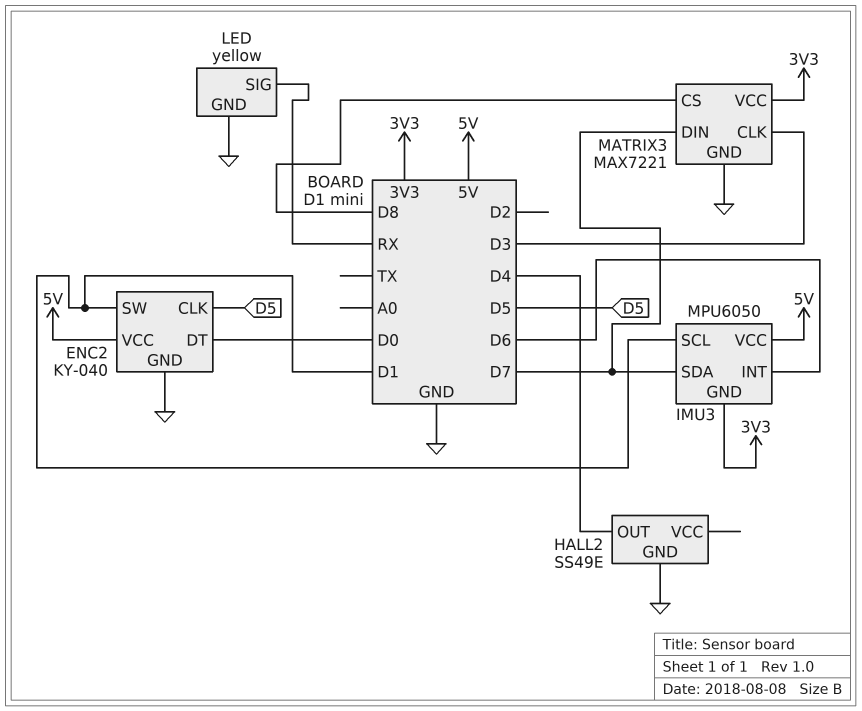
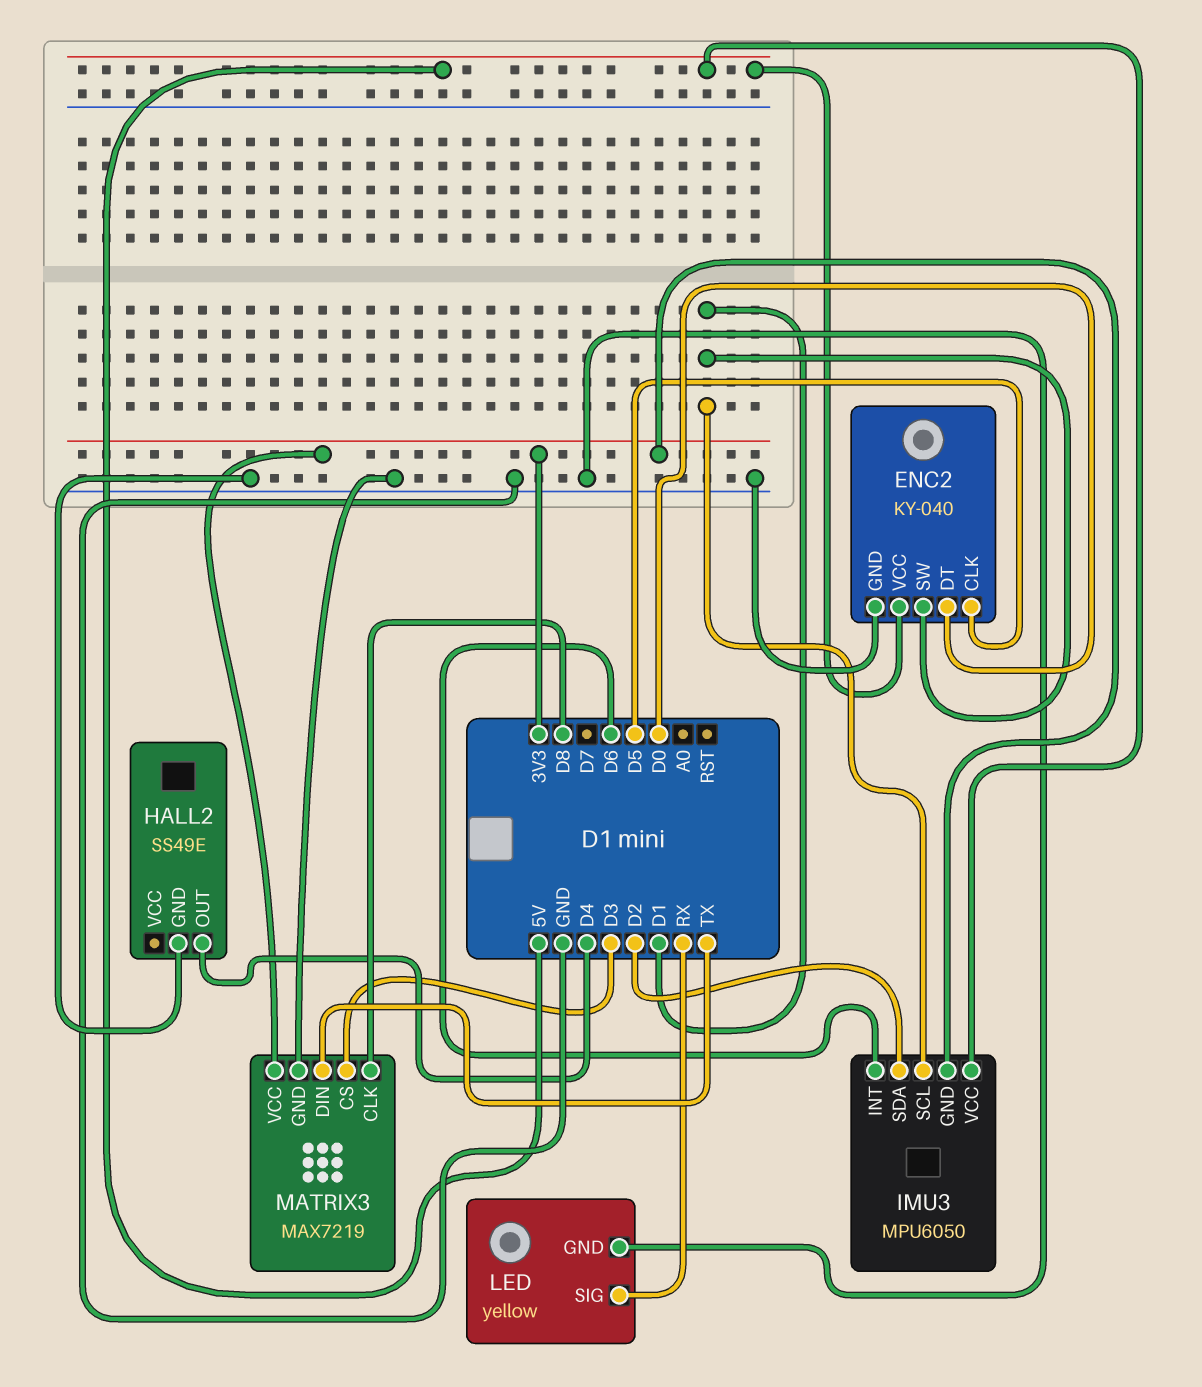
IMU3 pin SDA: D7 -> D2
MATRIX3: MAX7221 -> MAX7219
MATRIX3 pin CLK: D3 -> D8
MATRIX3 pin CS: D8 -> D3
MATRIX3 pin DIN: D7 -> TX

